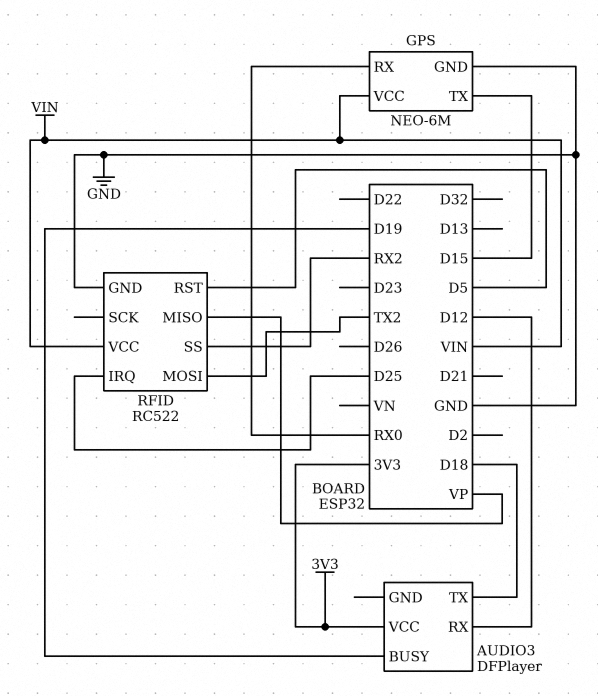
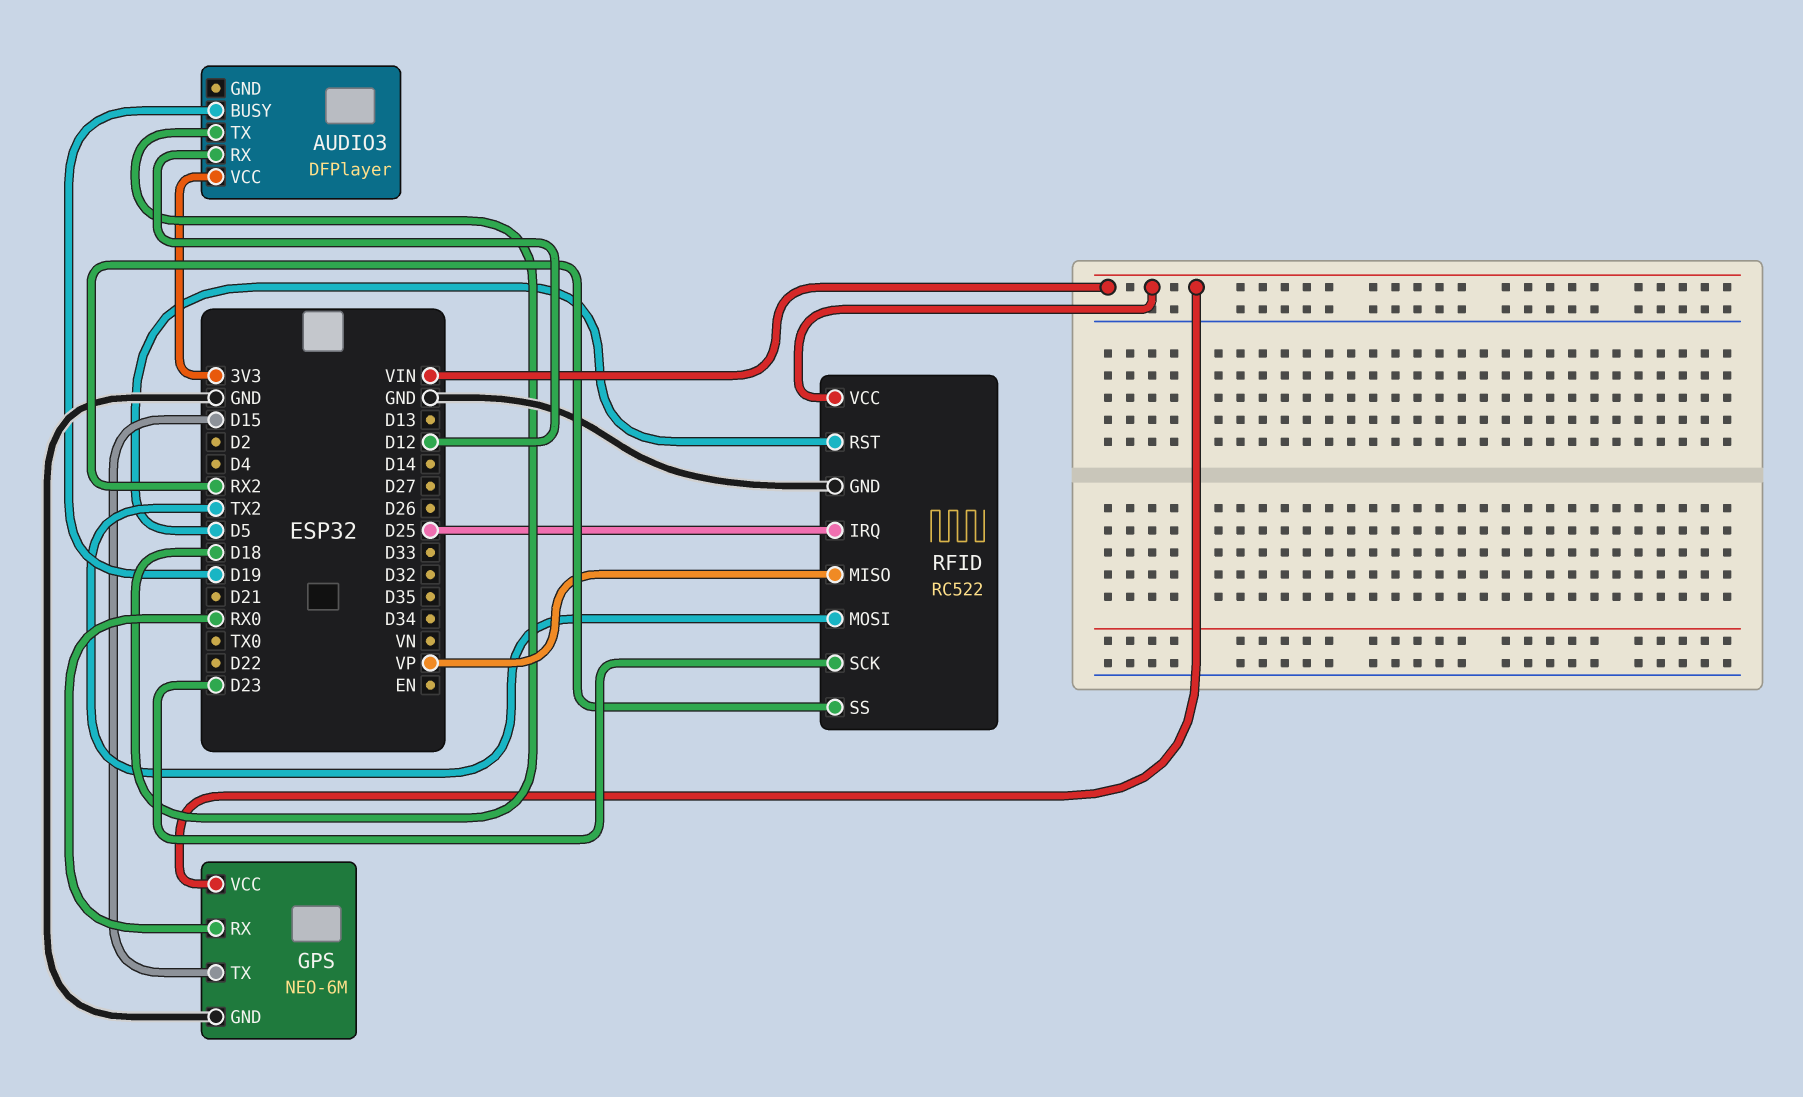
RFID pin SCK: none -> D23

